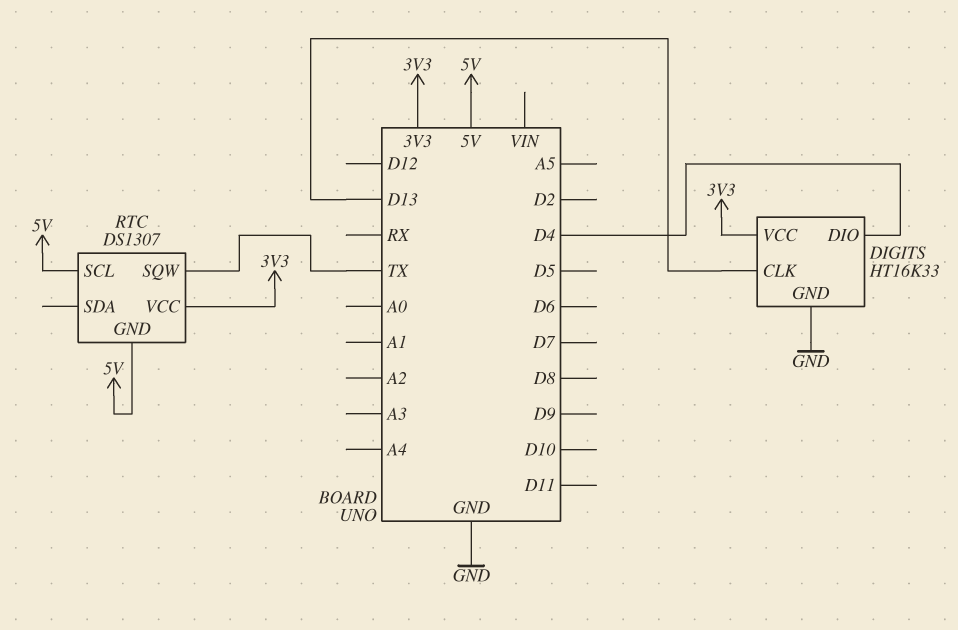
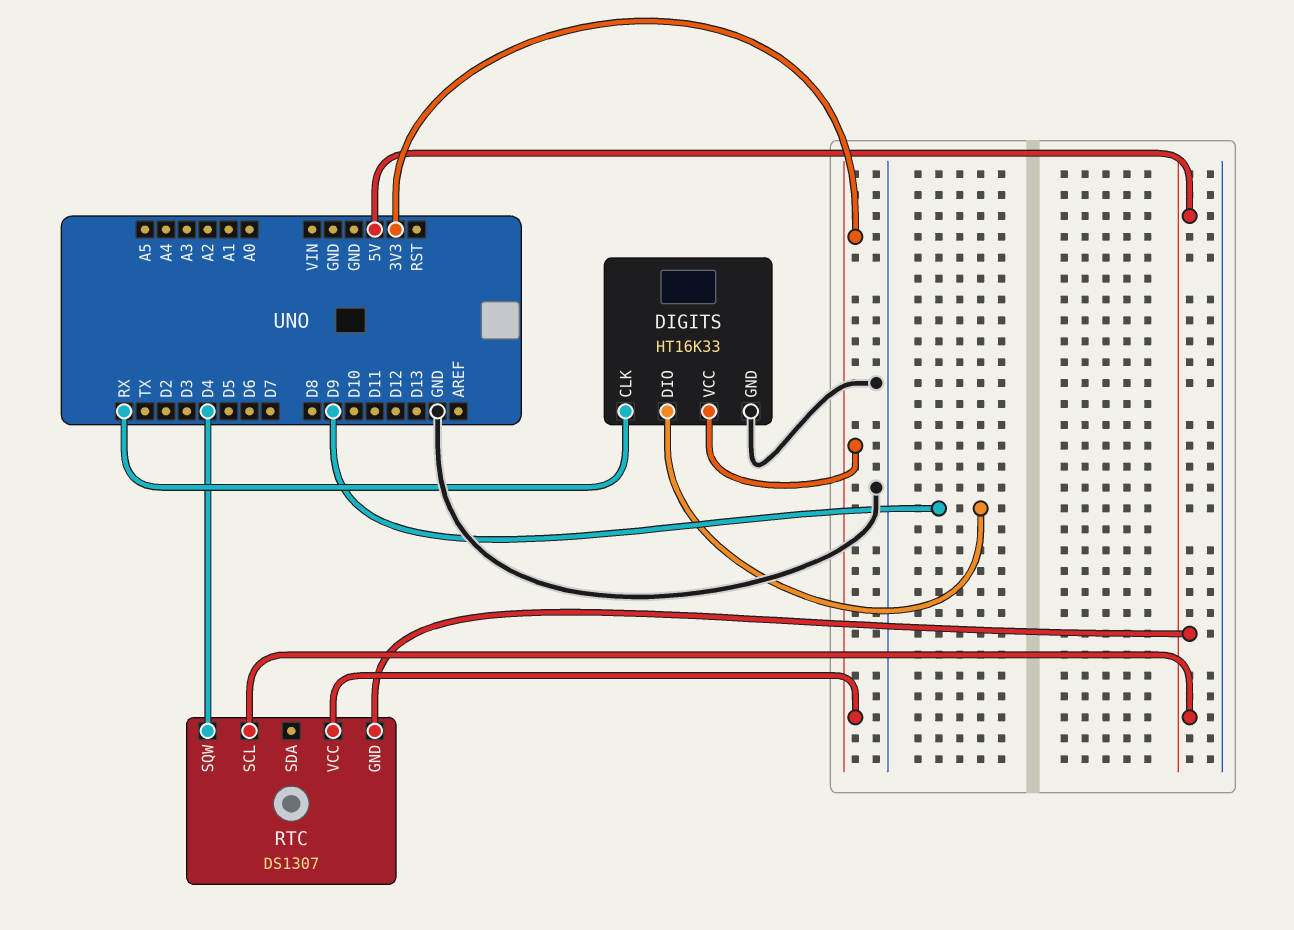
DIGITS pin CLK: D13 -> RX
DIGITS pin DIO: D4 -> D9
RTC pin SQW: TX -> D4

